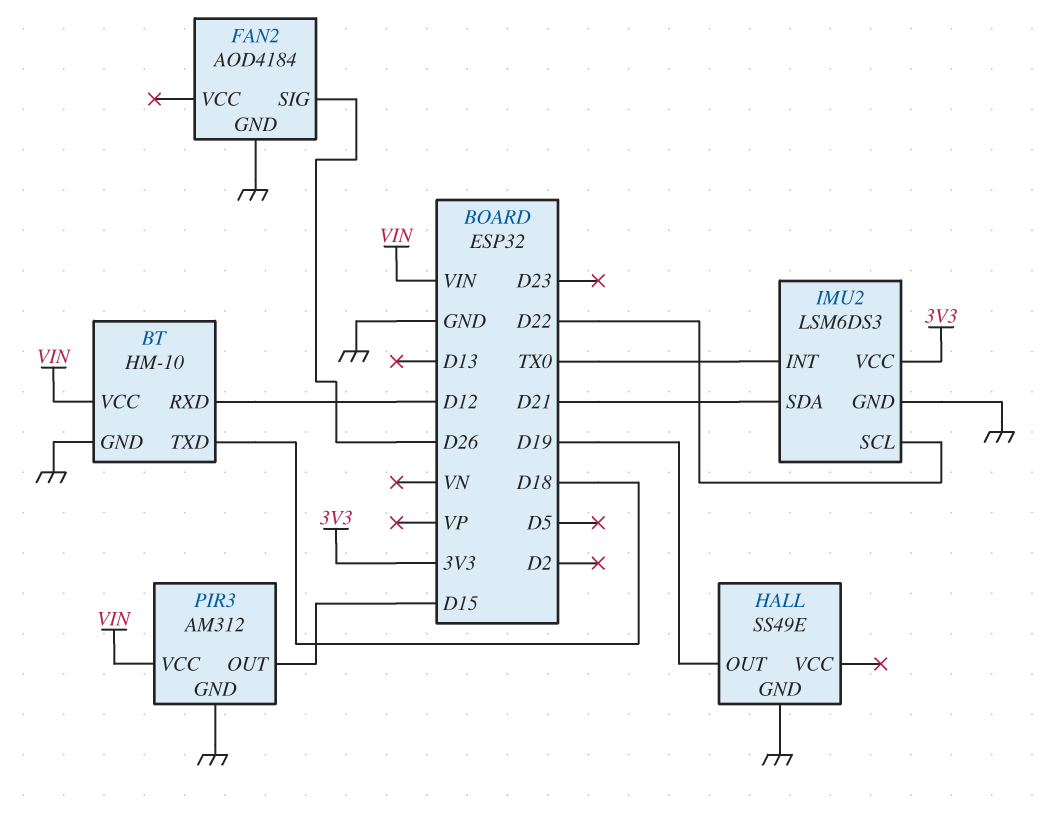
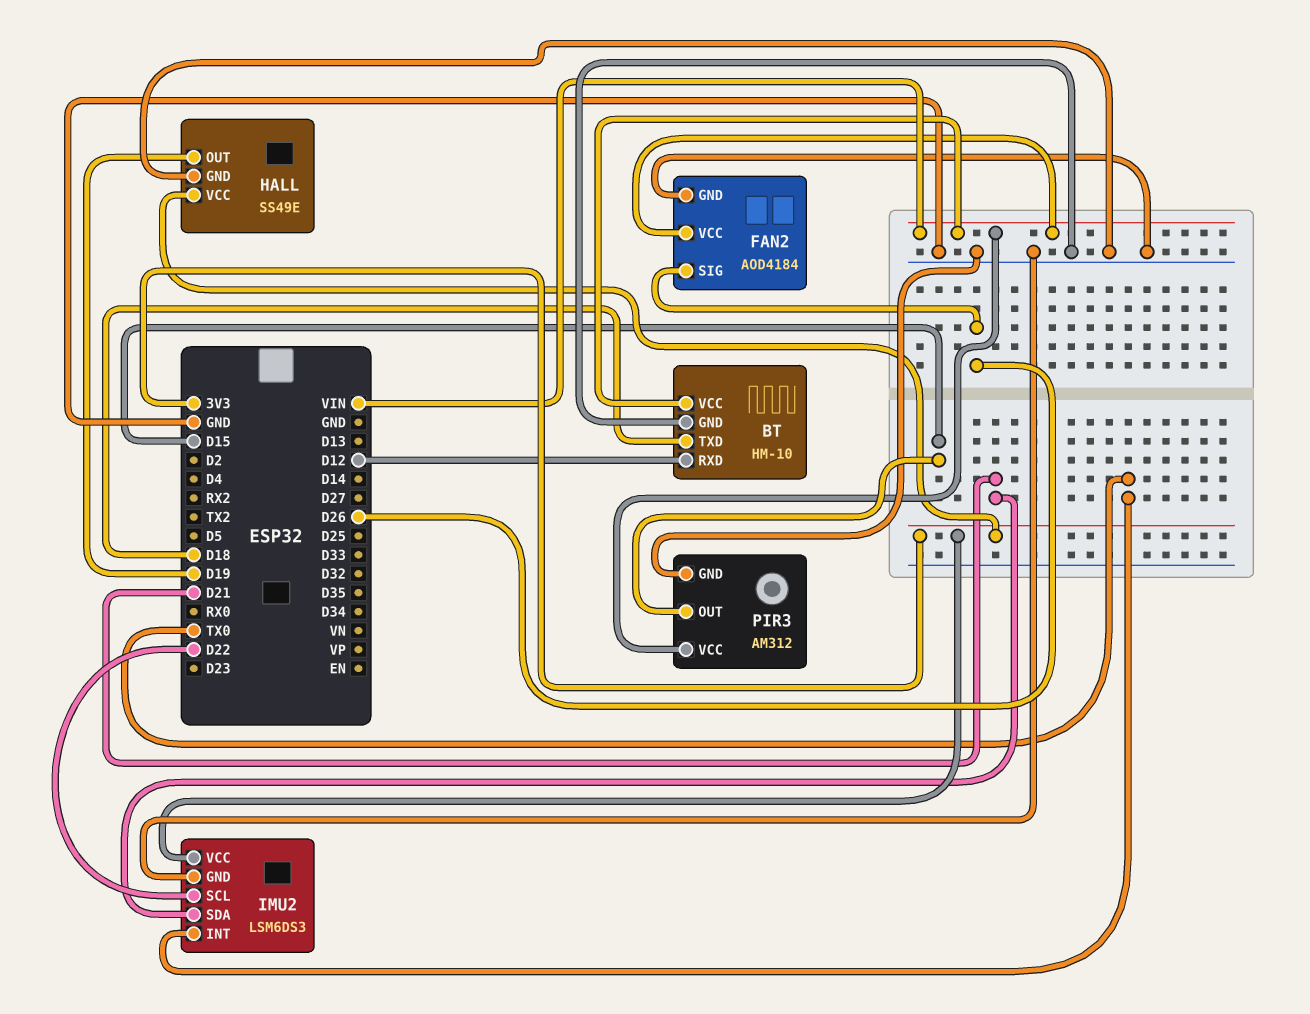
FAN2 pin VCC: none -> VIN
HALL pin VCC: none -> 3V3

